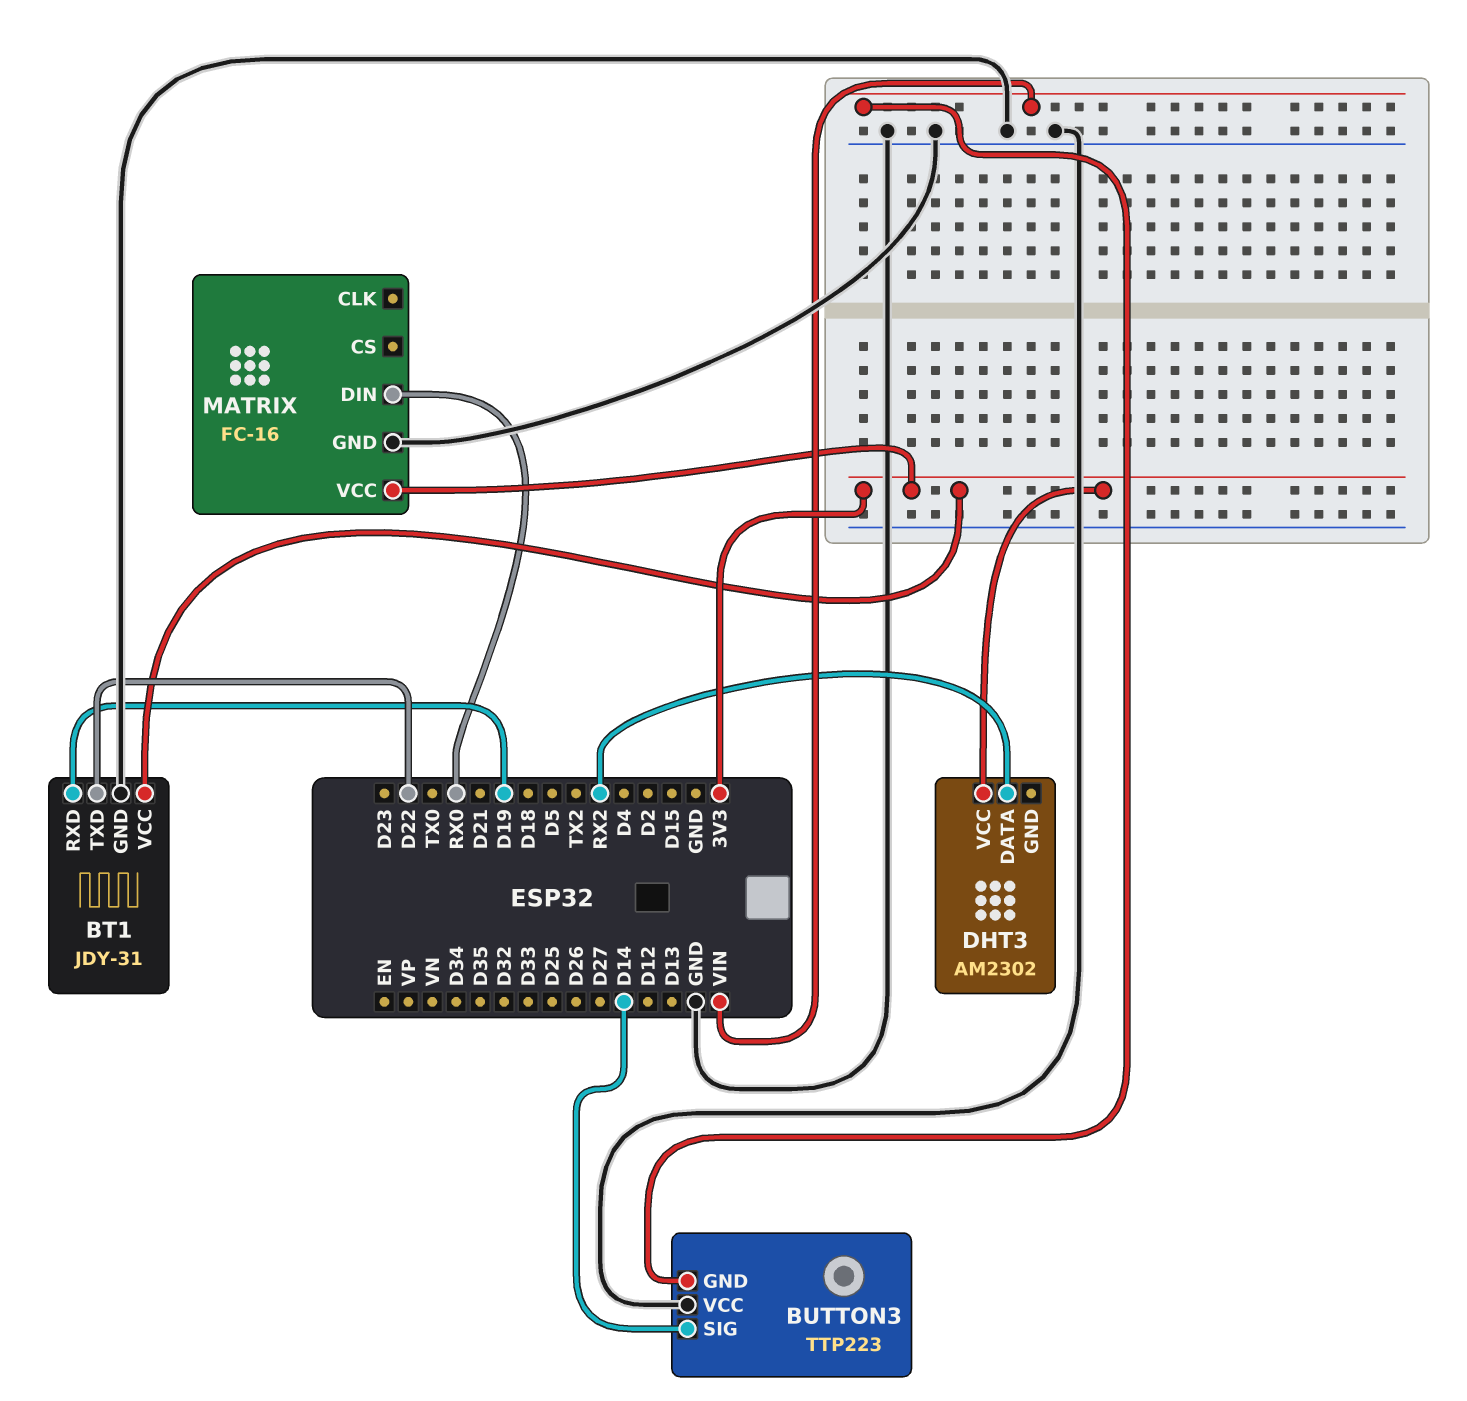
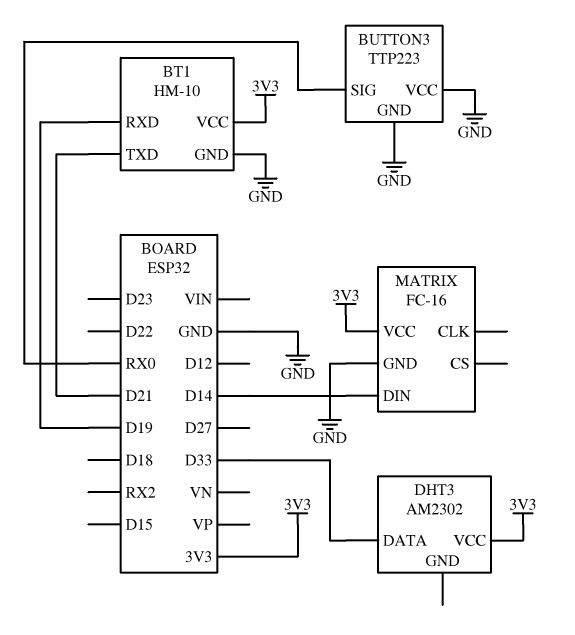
BT1: JDY-31 -> HM-10
BT1 pin TXD: D22 -> D21
BUTTON3 pin GND: VIN -> GND
BUTTON3 pin SIG: D14 -> RX0
DHT3 pin DATA: RX2 -> D33
MATRIX pin DIN: RX0 -> D14

